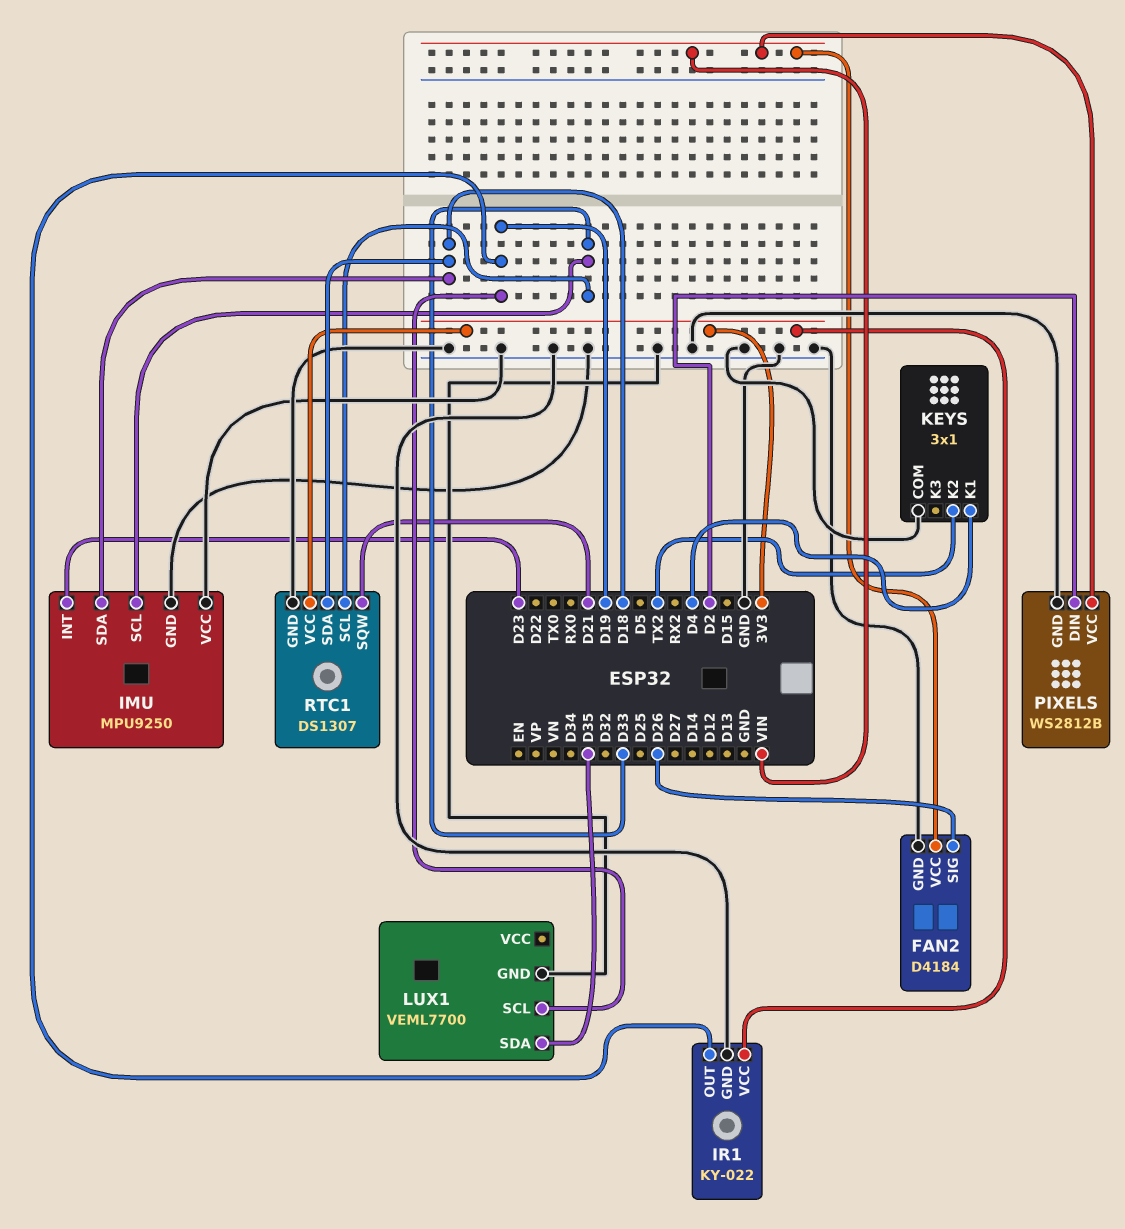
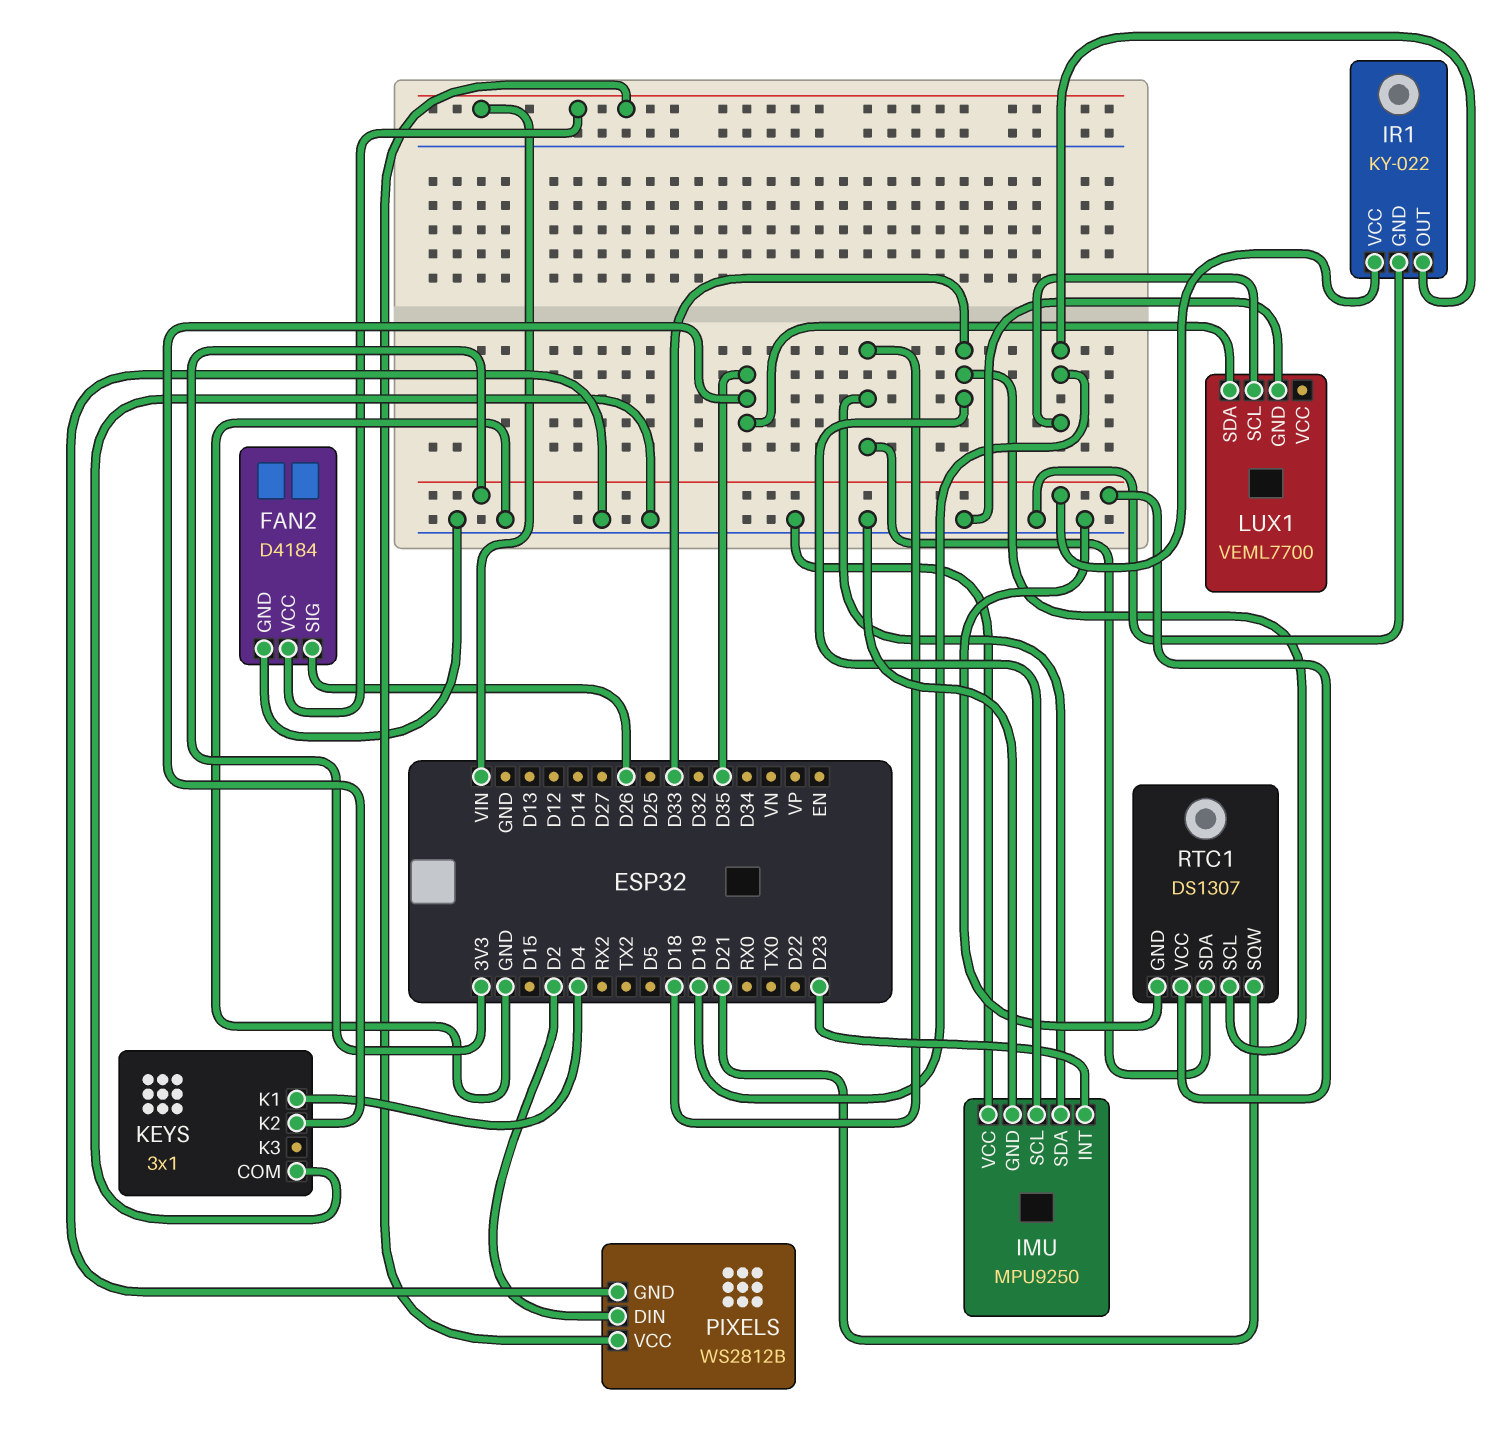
KEYS pin K2: TX2 -> D35

